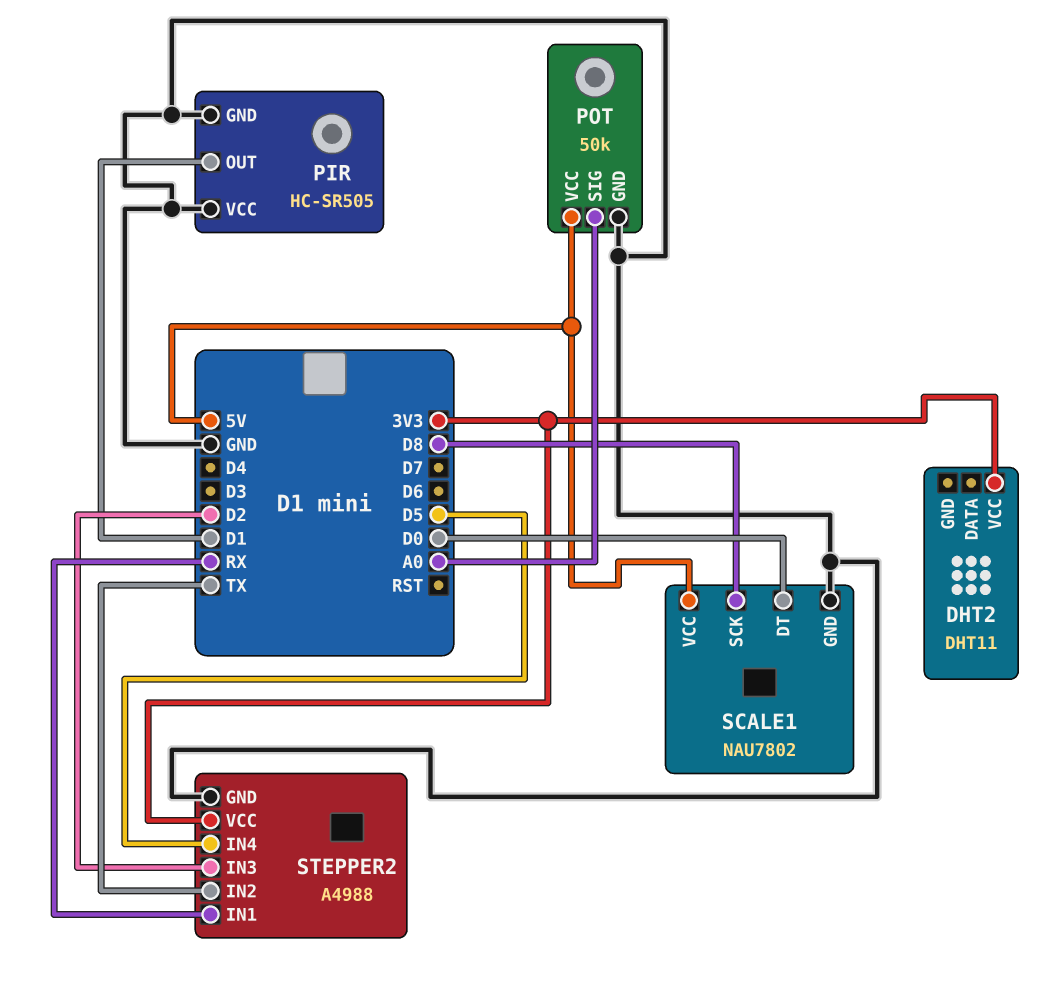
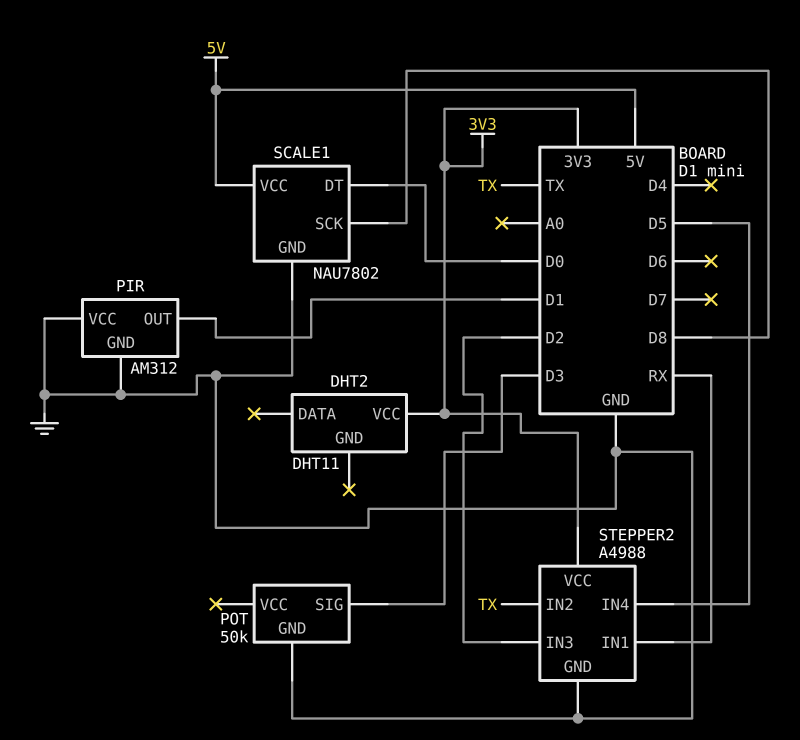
PIR: HC-SR505 -> AM312
POT pin SIG: A0 -> D3
POT pin VCC: 5V -> none

